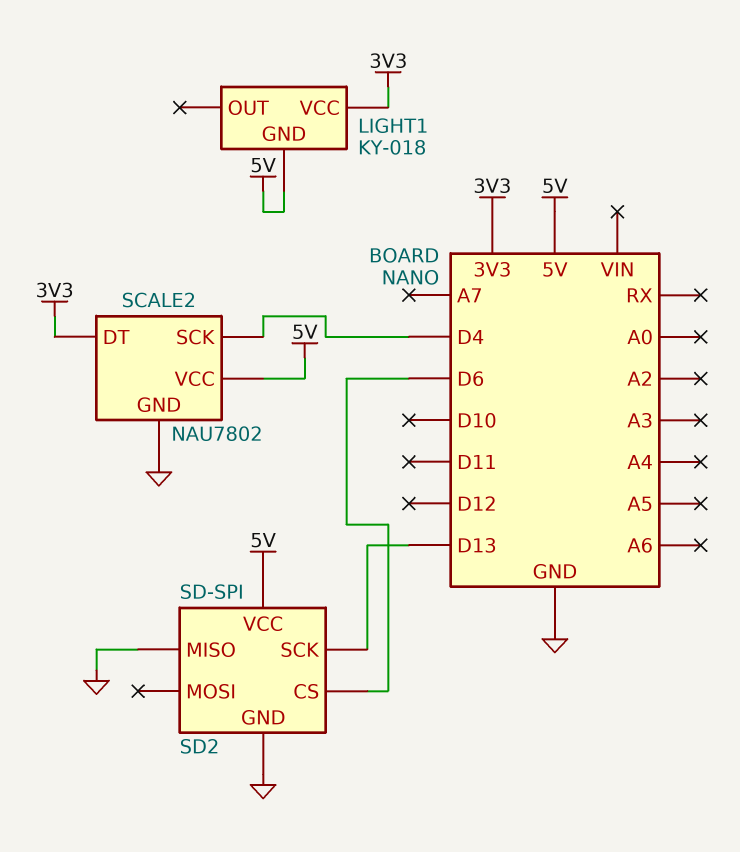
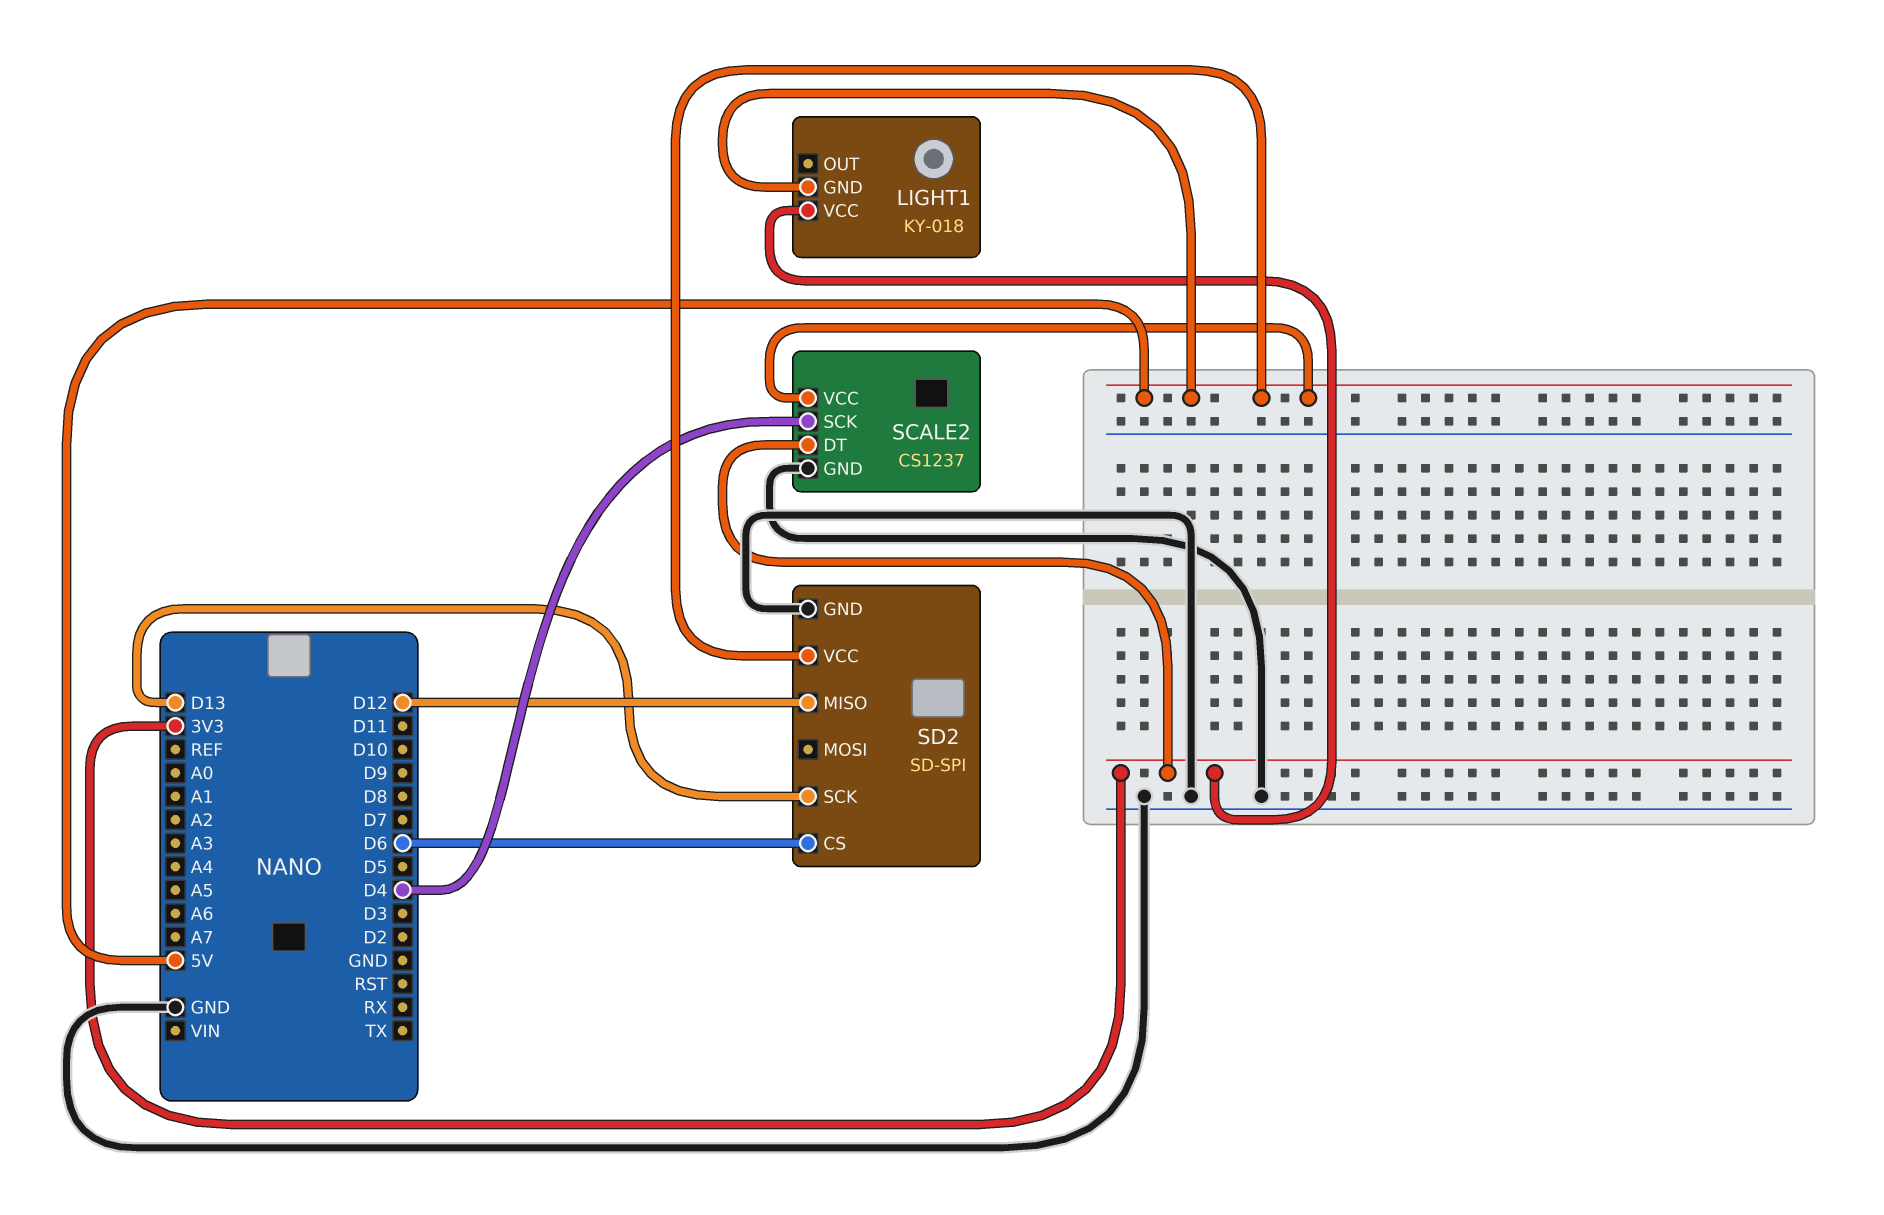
SCALE2: NAU7802 -> CS1237
SD2 pin MISO: GND -> D12

